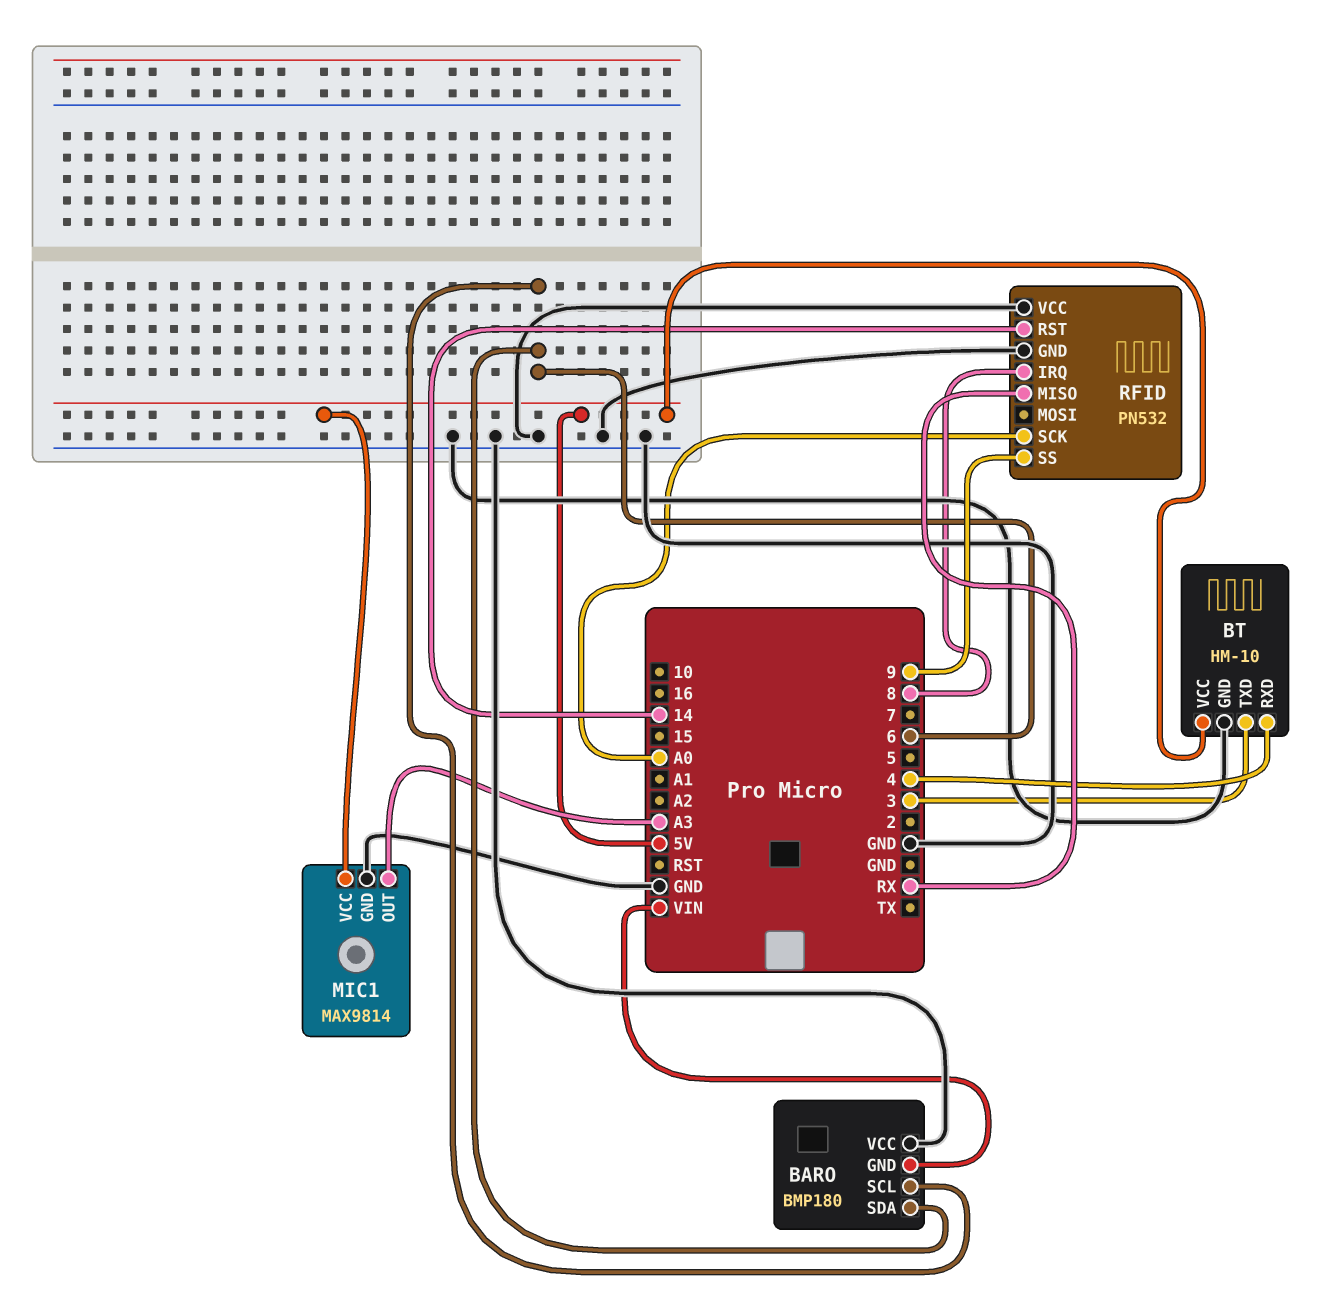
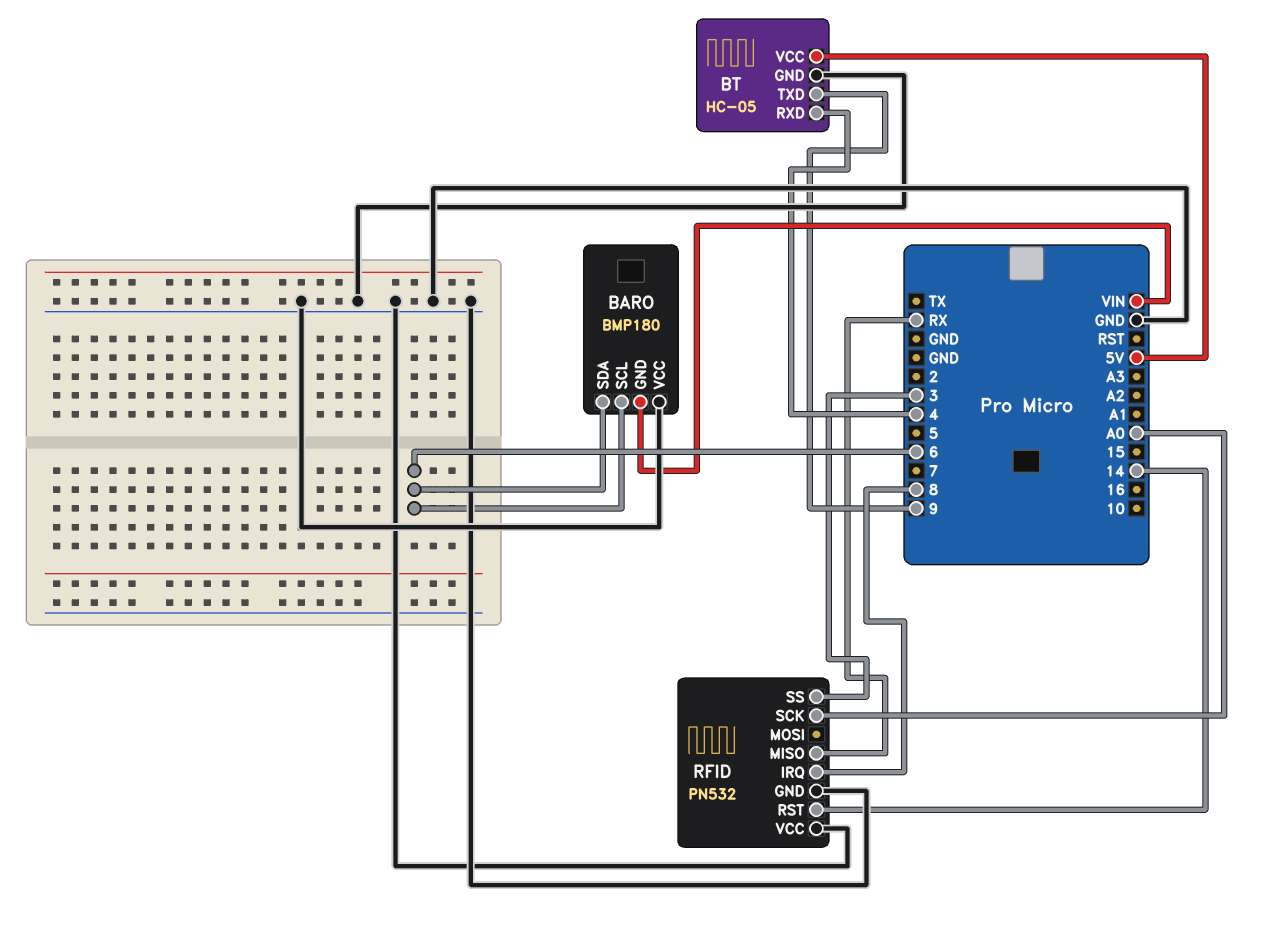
BT: HM-10 -> HC-05
BT pin TXD: 3 -> 9
MIC1: MAX9814 -> none
MIC1 pin GND: GND -> none
MIC1 pin OUT: A3 -> none
MIC1 pin VCC: 5V -> none
RFID pin SS: 9 -> 3

